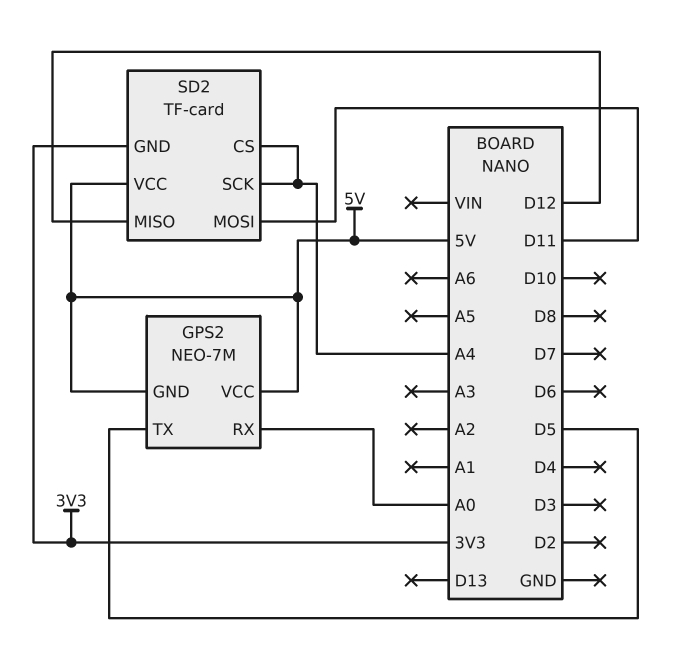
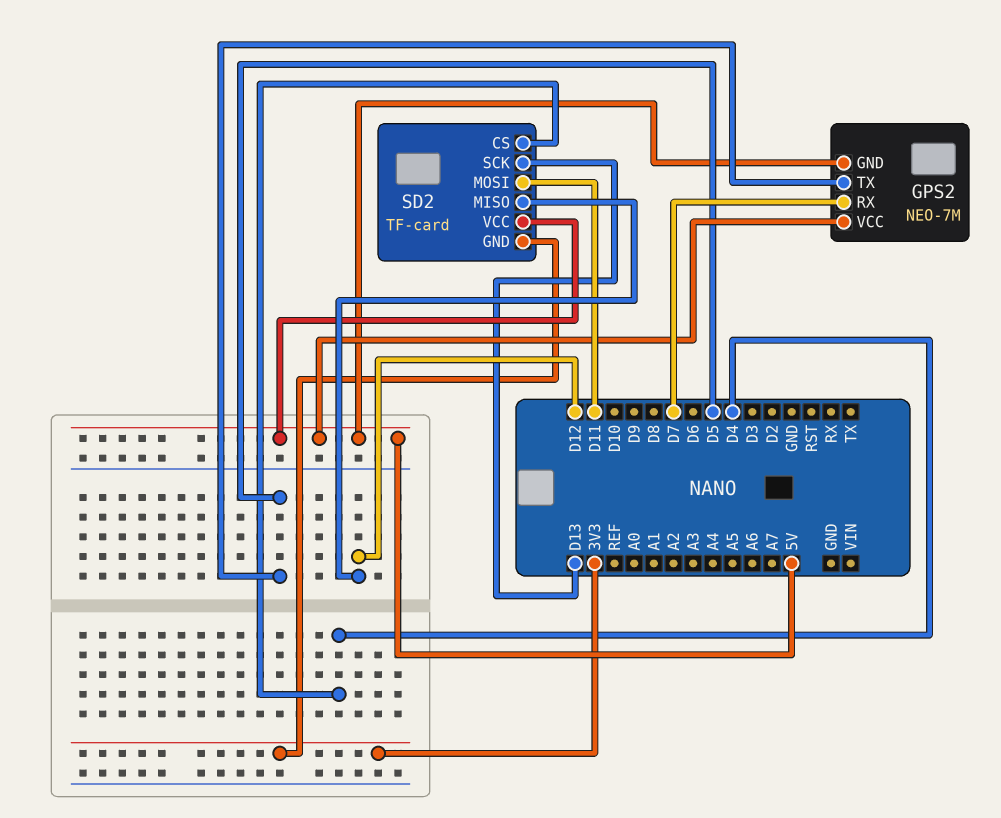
GPS2 pin RX: A0 -> D7
SD2 pin CS: A4 -> D4
SD2 pin SCK: A4 -> D13

